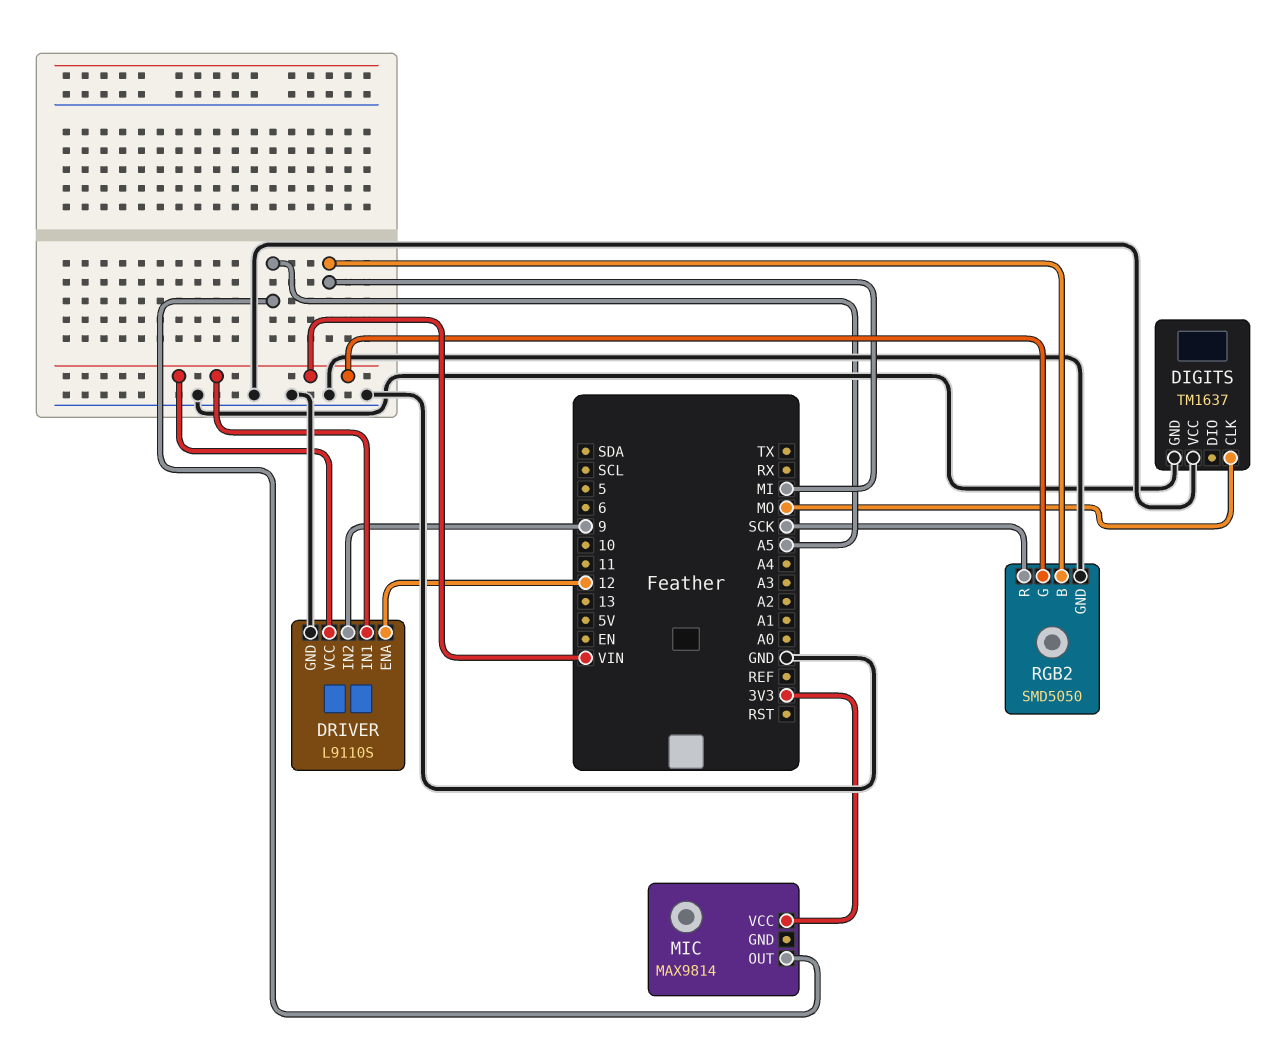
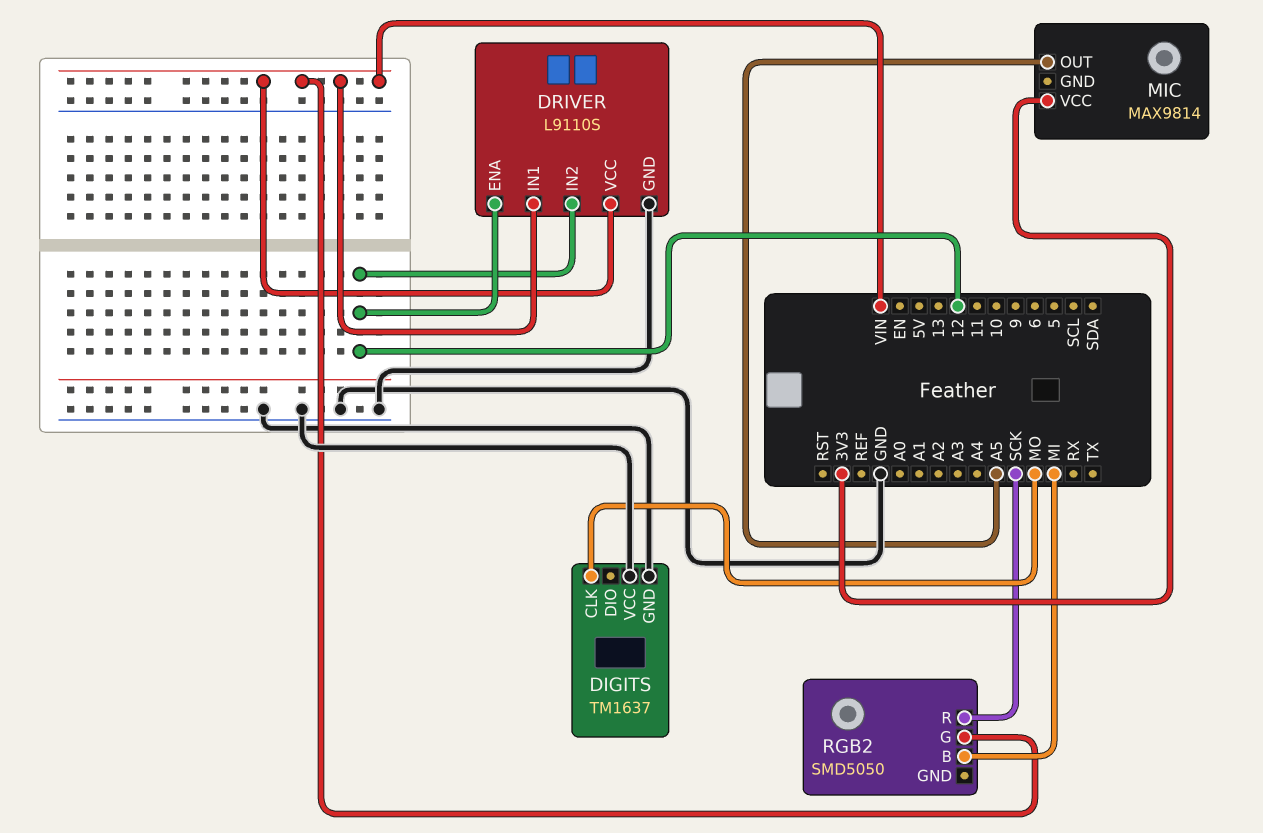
DRIVER pin IN2: 9 -> 12
RGB2 pin GND: GND -> none

